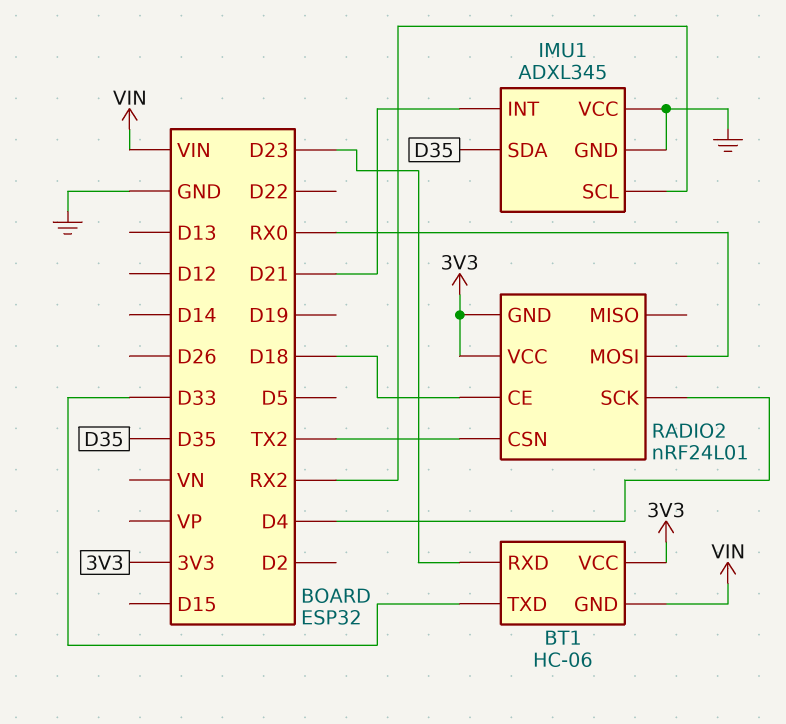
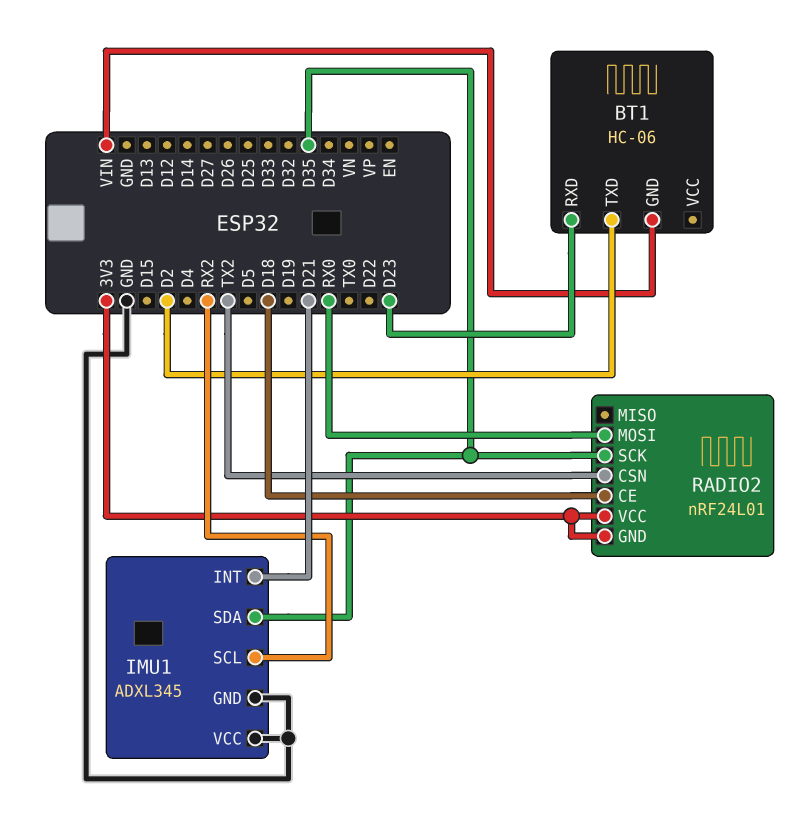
BT1 pin TXD: D33 -> D2
BT1 pin VCC: 3V3 -> none
RADIO2 pin SCK: D4 -> D35

